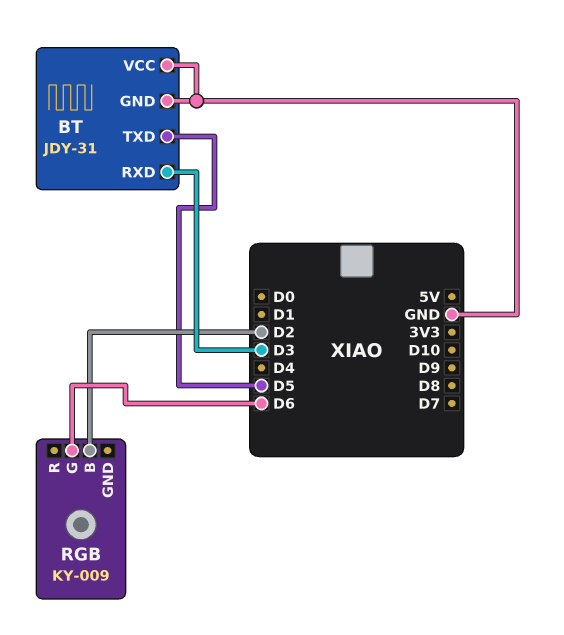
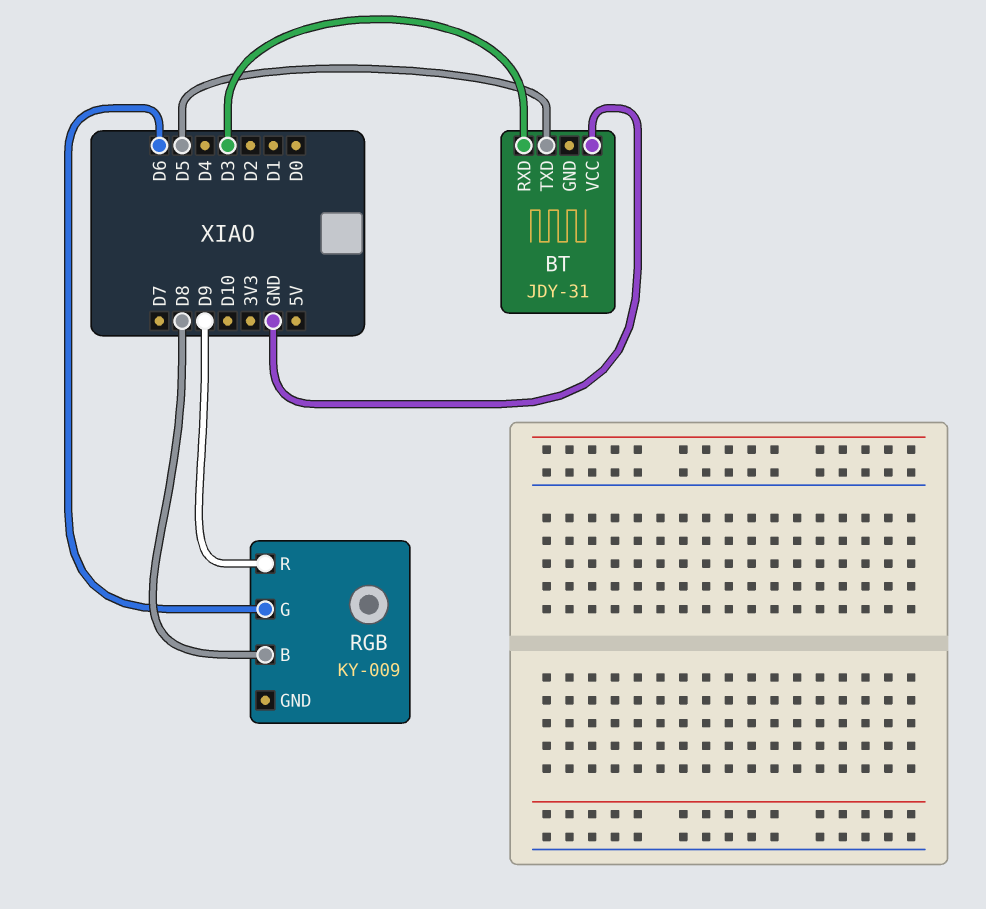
BT pin GND: GND -> none
RGB pin B: D2 -> D8
RGB pin R: none -> D9

